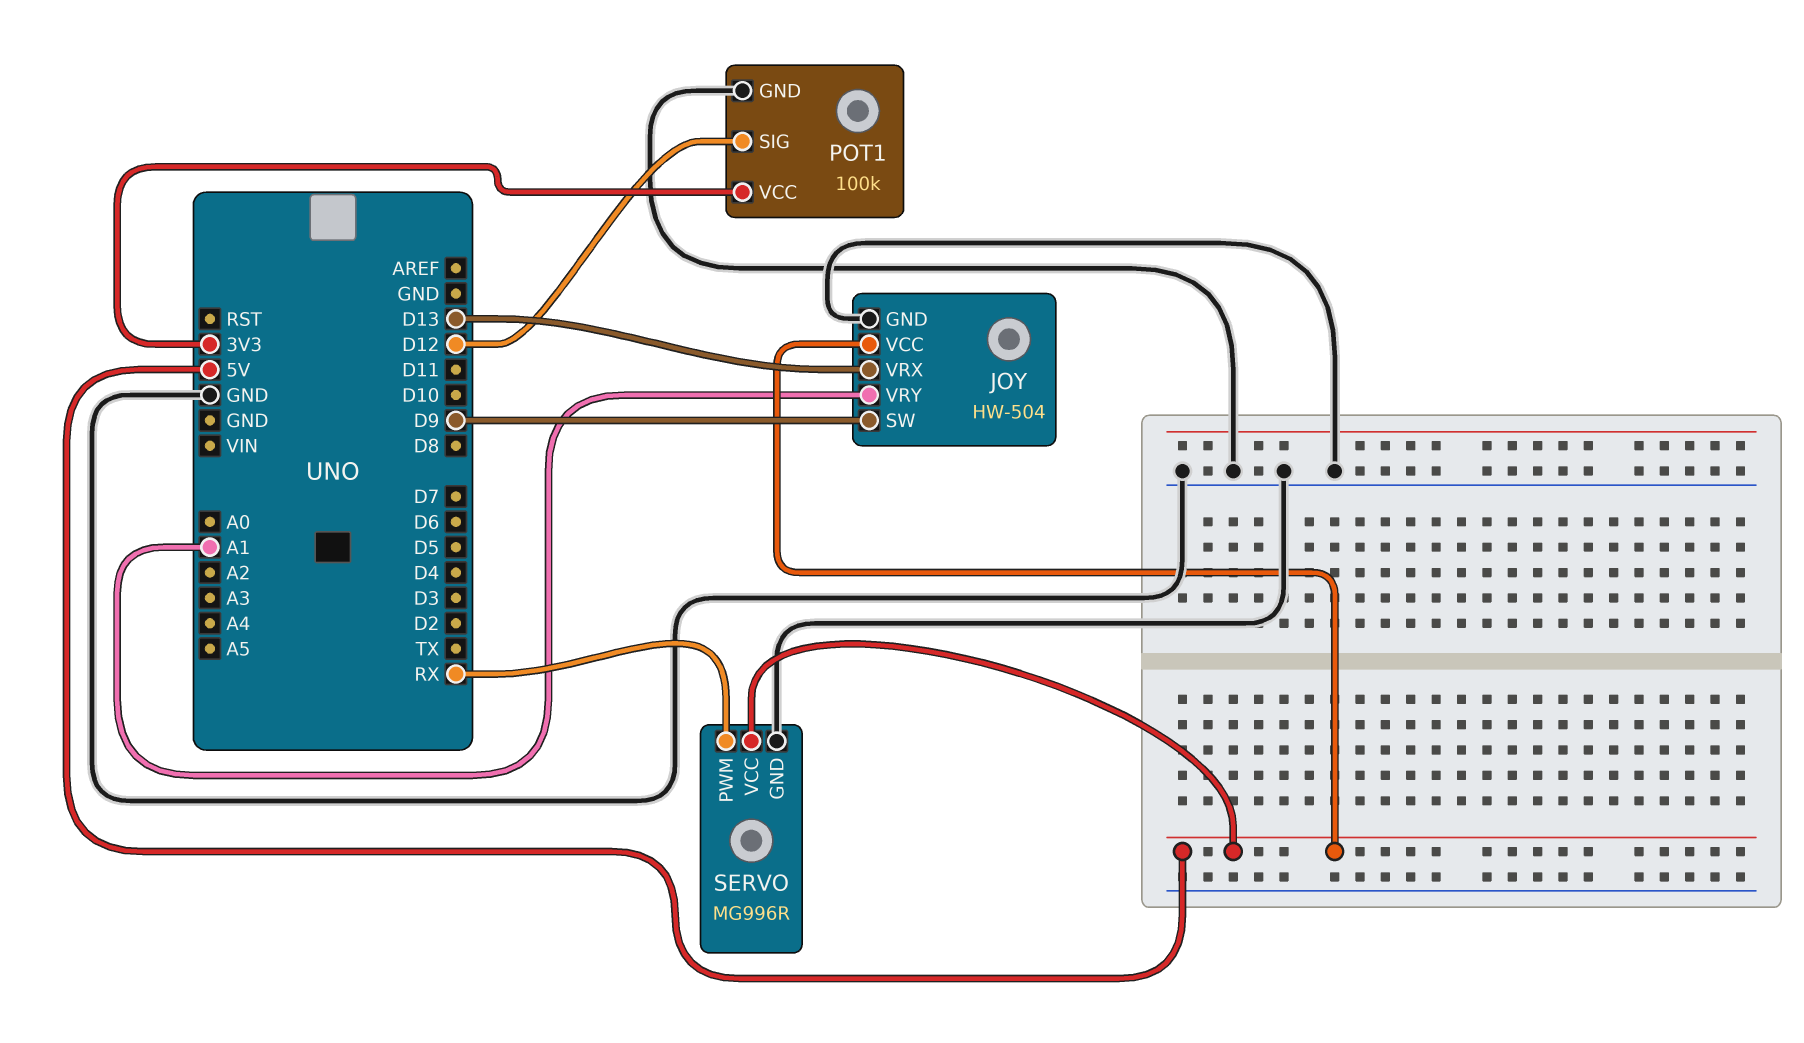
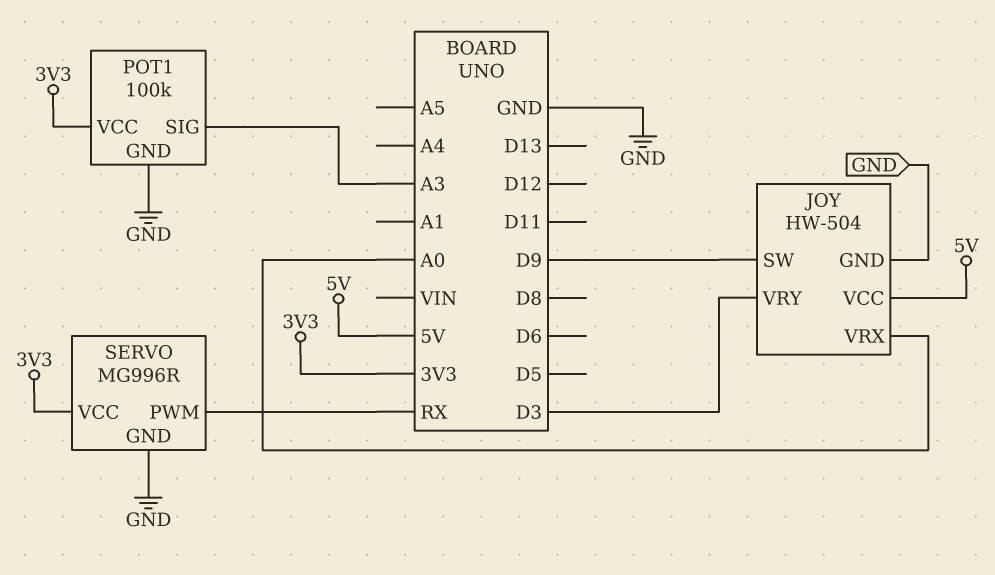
JOY pin VRX: D13 -> A0
JOY pin VRY: A1 -> D3
POT1 pin SIG: D12 -> A3
SERVO pin VCC: 5V -> 3V3

